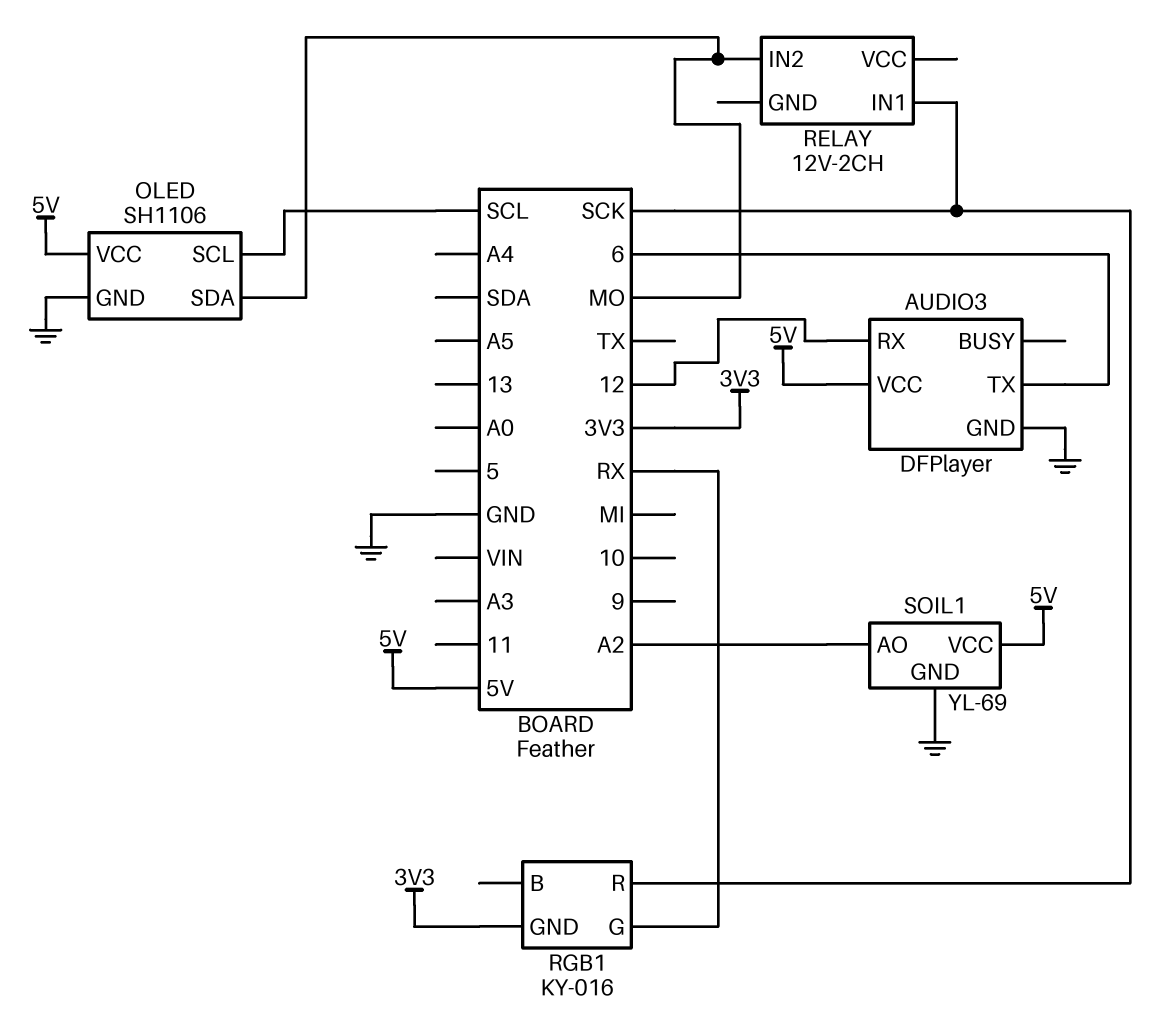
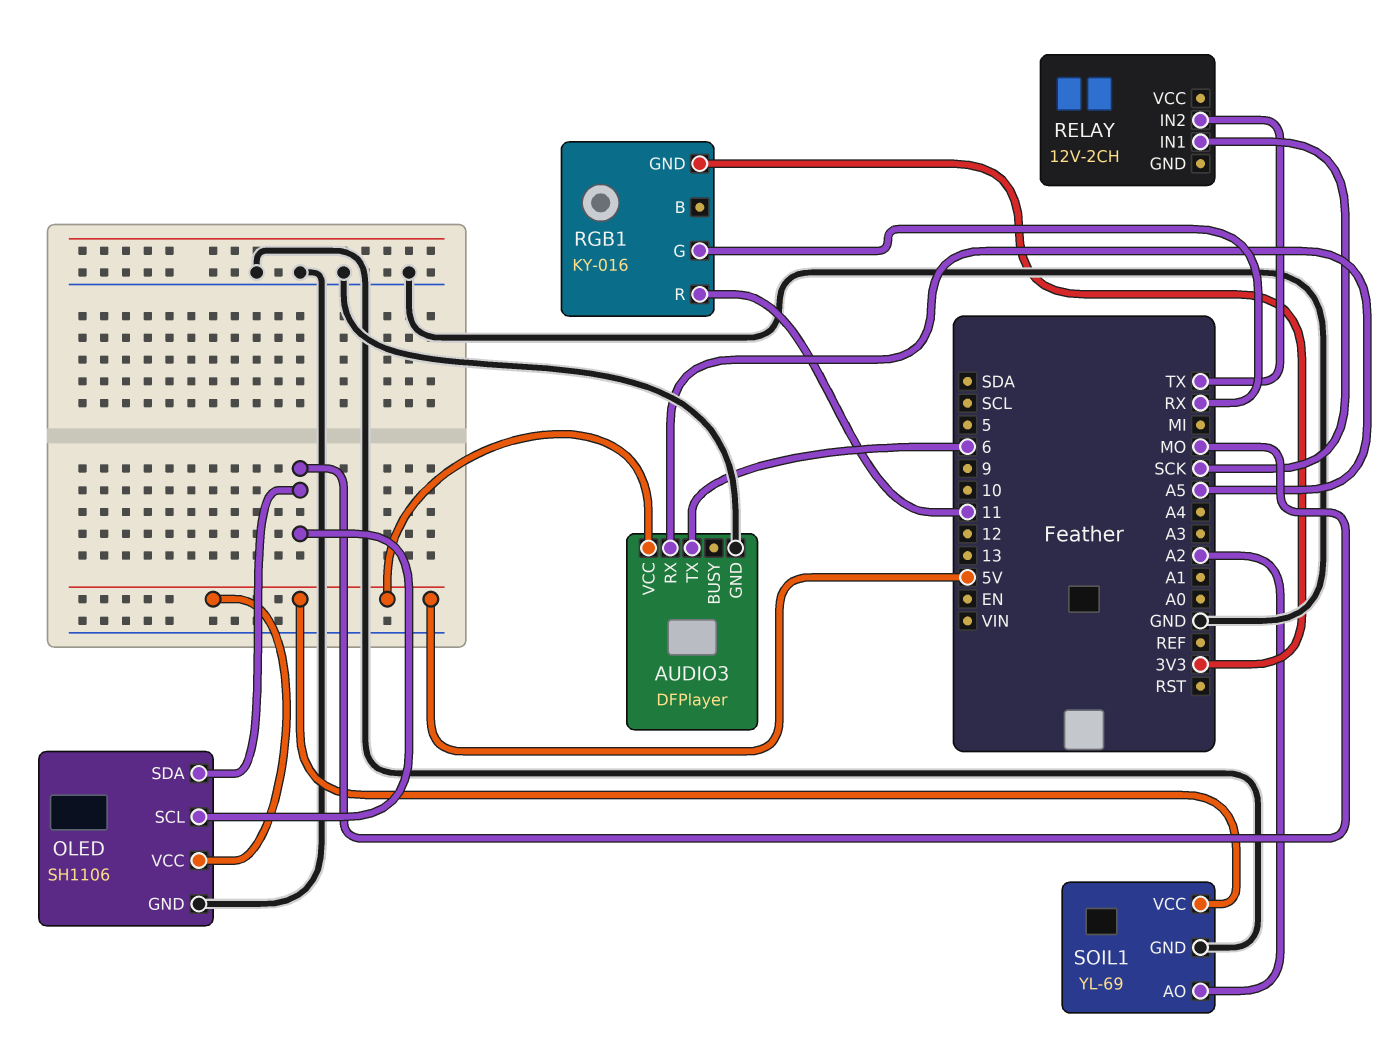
AUDIO3 pin RX: 12 -> A5
OLED pin SCL: SCL -> MO
RELAY pin IN2: MO -> TX
RGB1 pin R: SCK -> 11

